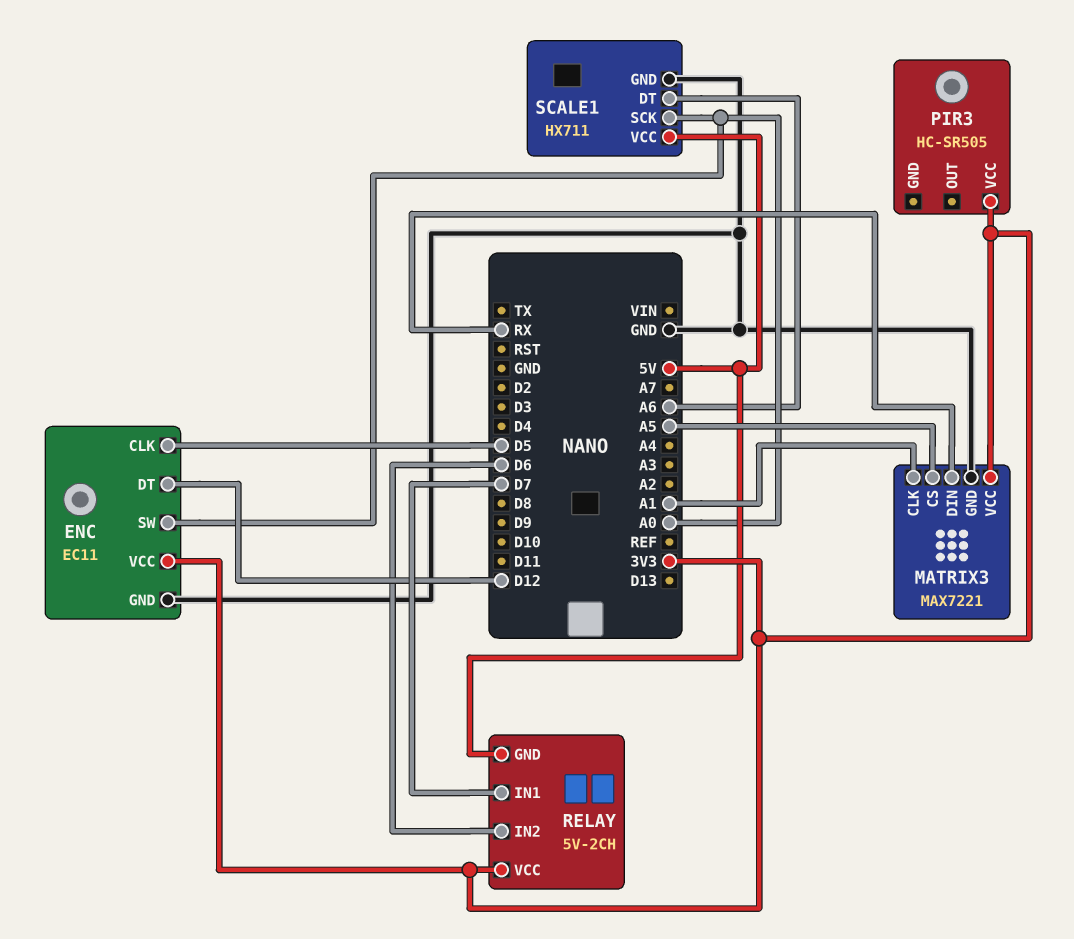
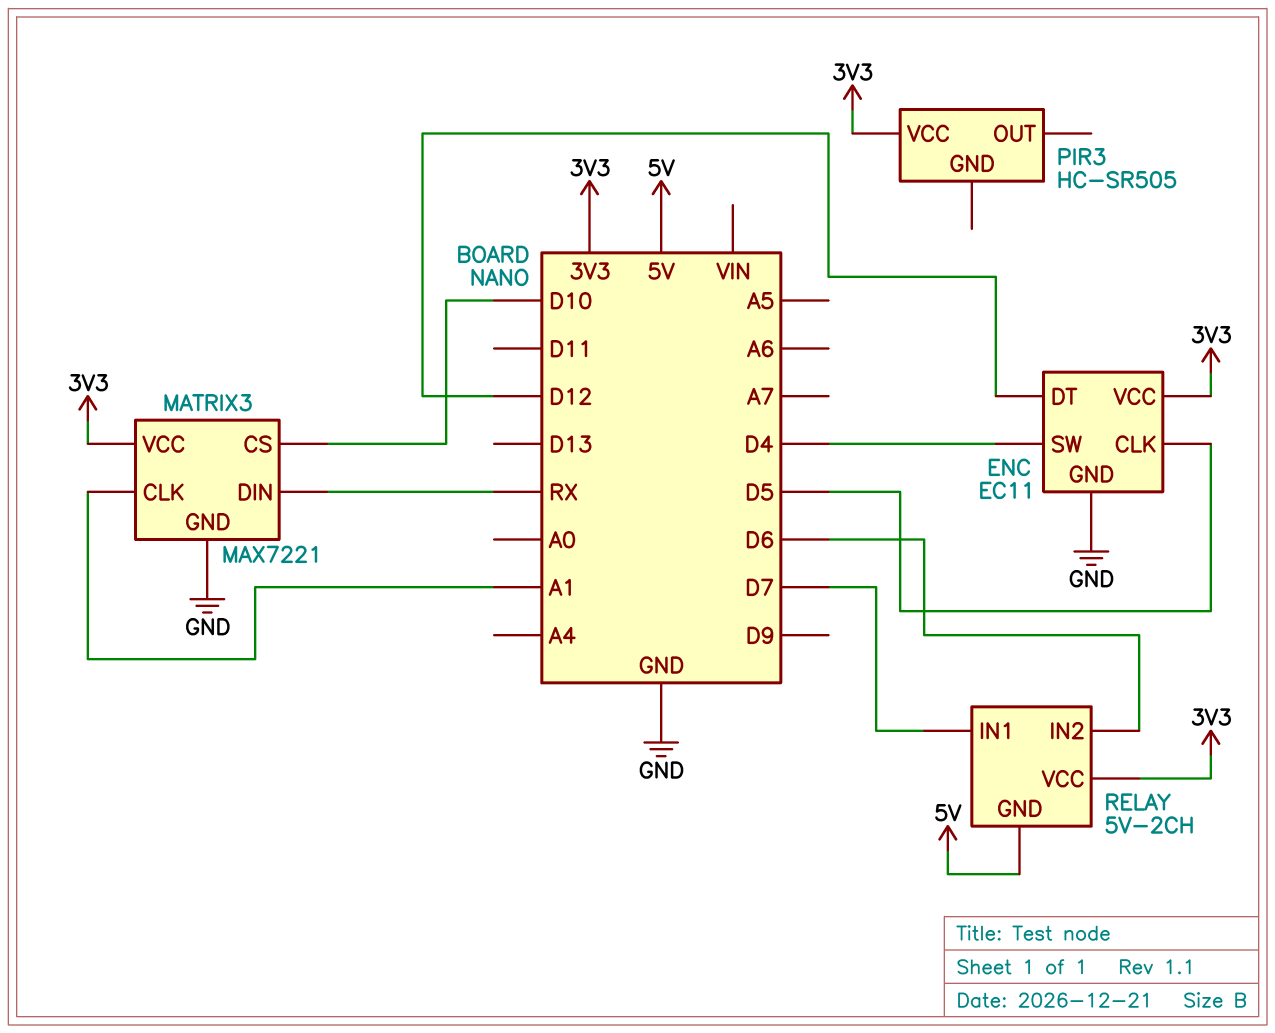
ENC pin SW: A0 -> D4
MATRIX3 pin CS: A5 -> D10
SCALE1: HX711 -> none
SCALE1 pin DT: A6 -> none
SCALE1 pin GND: GND -> none
SCALE1 pin SCK: A0 -> none
SCALE1 pin VCC: 5V -> none

